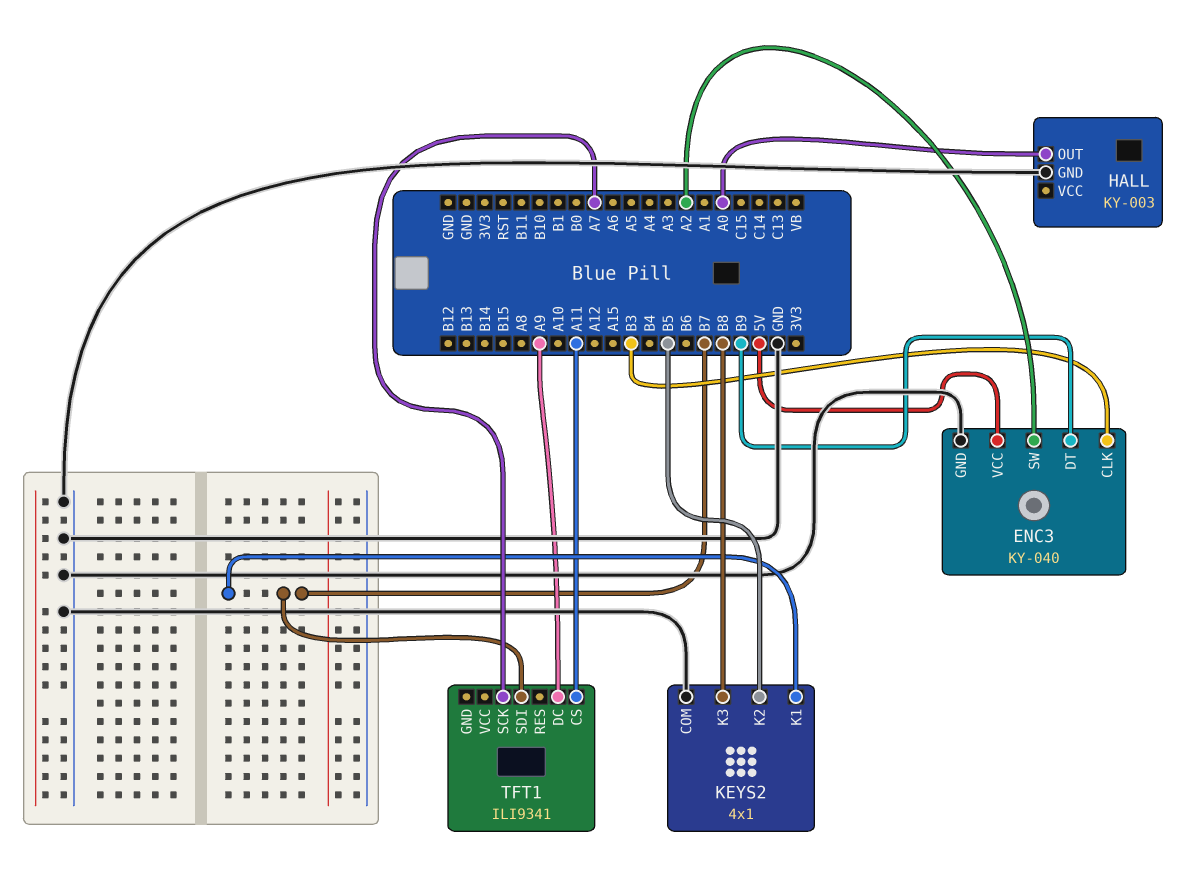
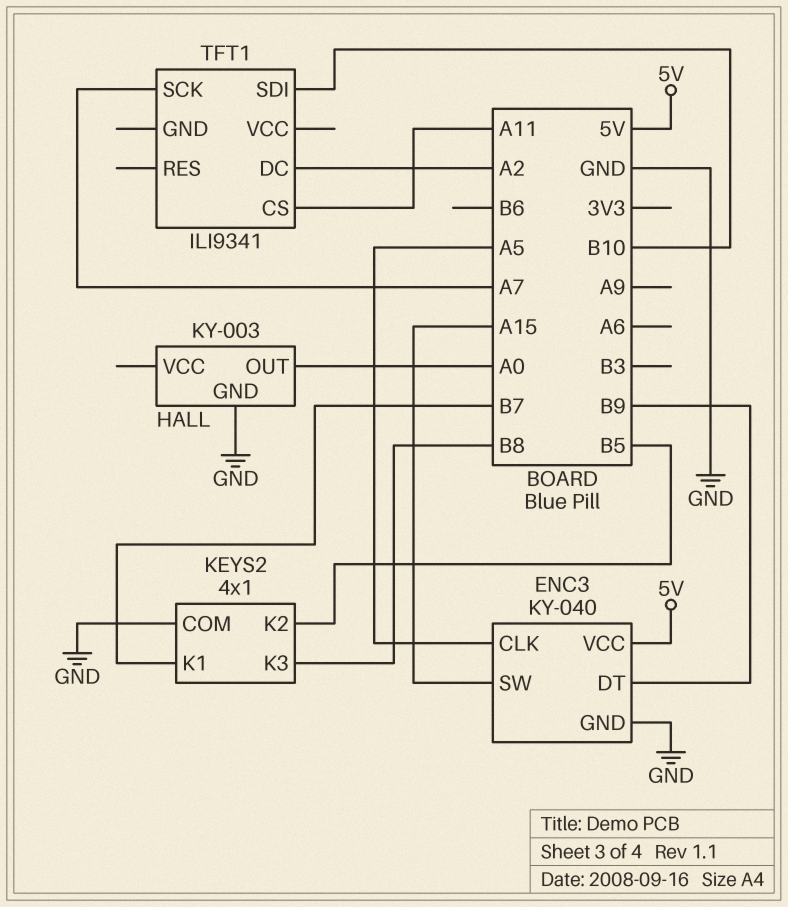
ENC3 pin CLK: B3 -> A5
ENC3 pin SW: A2 -> A15
TFT1 pin DC: A9 -> A2
TFT1 pin SDI: B7 -> B10

